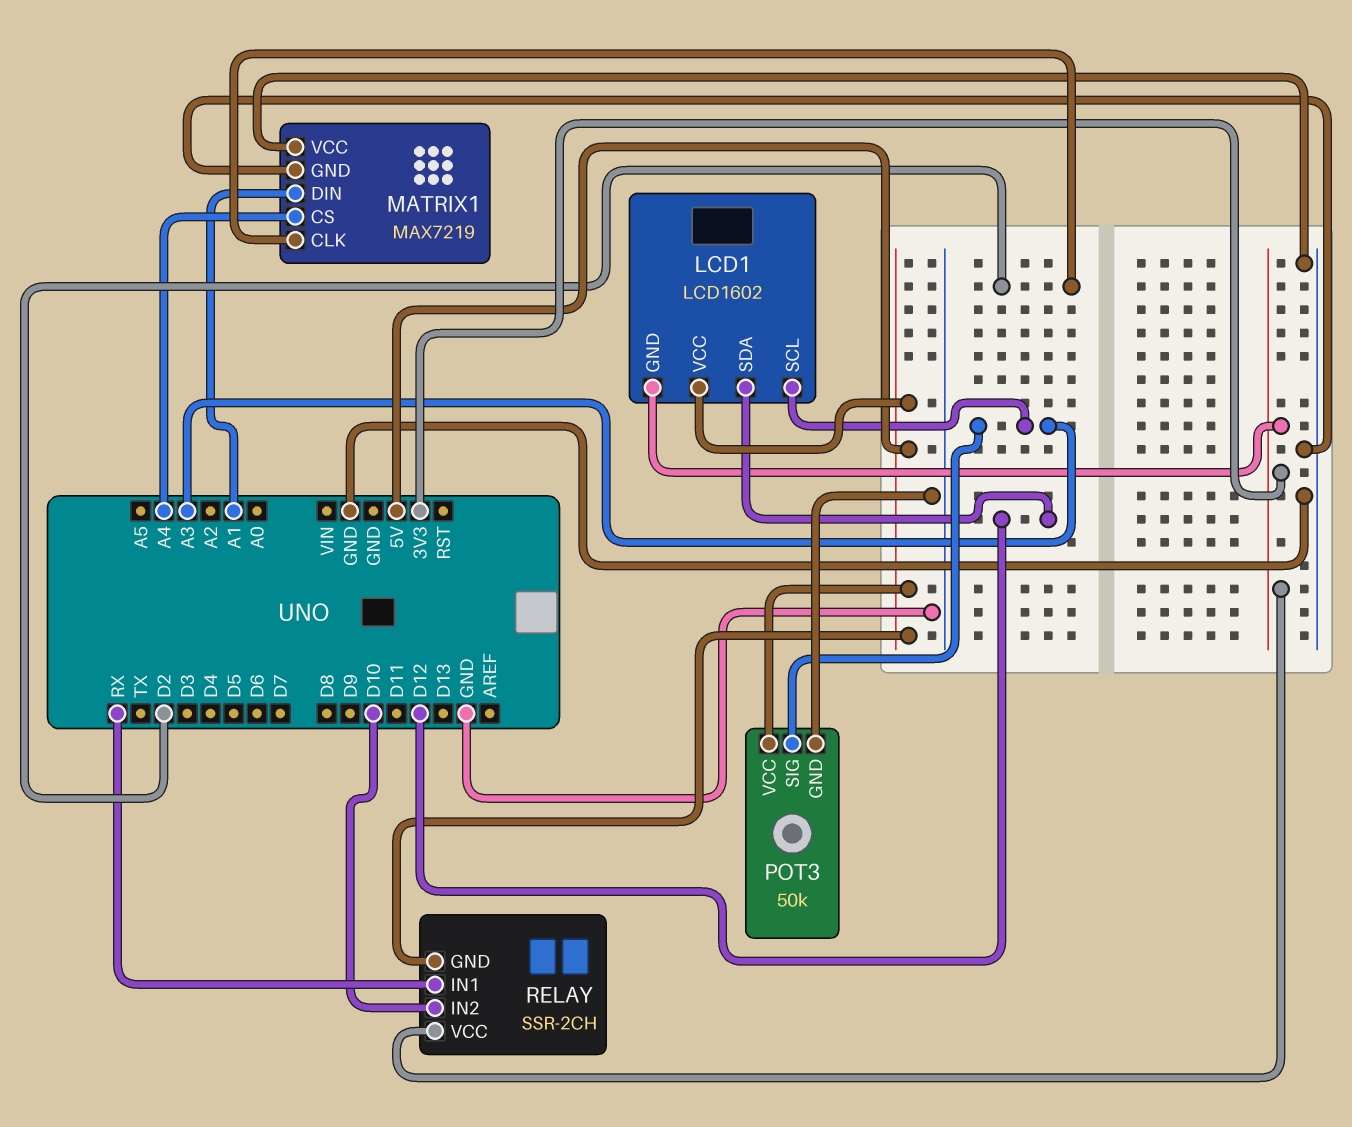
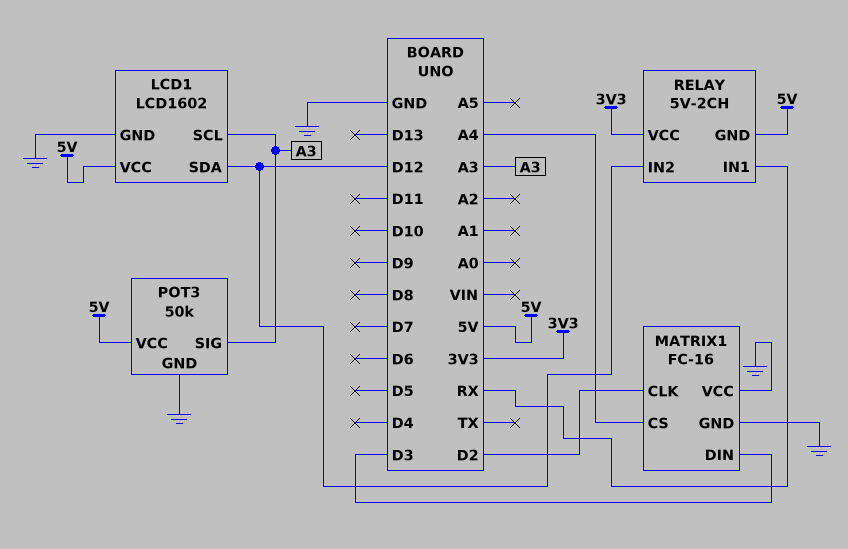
LCD1 pin GND: 3V3 -> GND
MATRIX1: MAX7219 -> FC-16
MATRIX1 pin DIN: A1 -> D3
RELAY: SSR-2CH -> 5V-2CH
RELAY pin IN2: D10 -> D12

